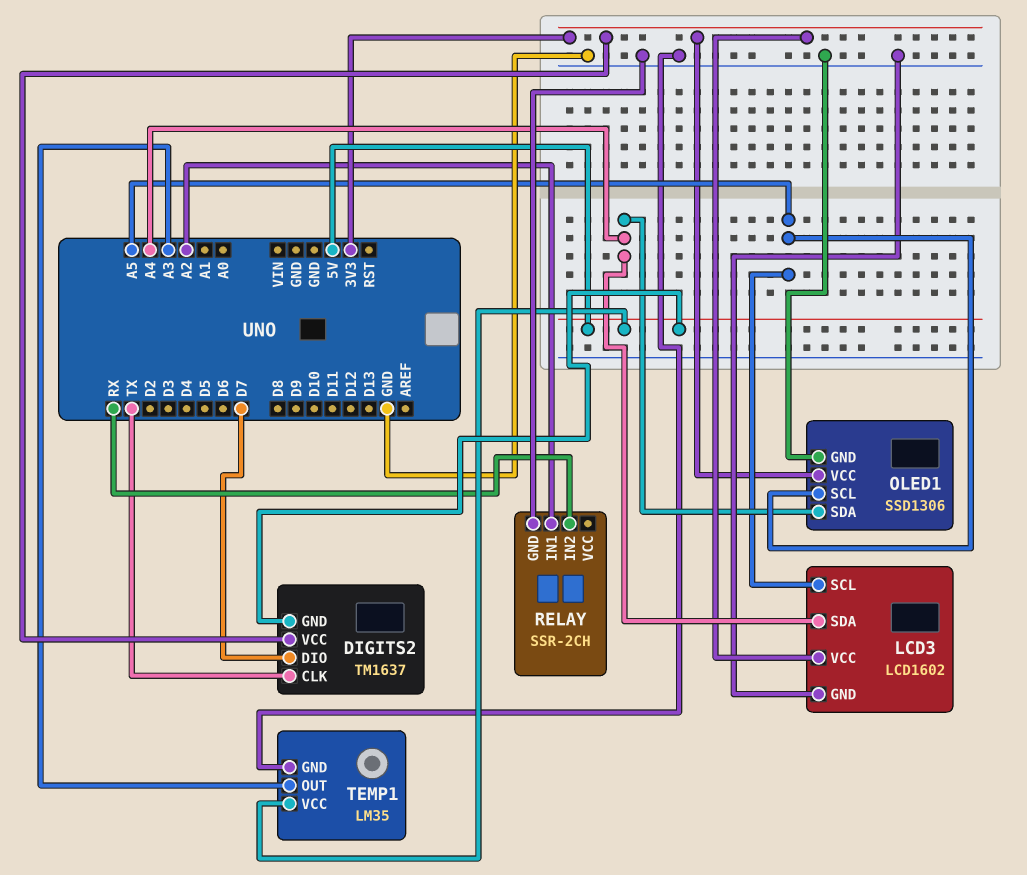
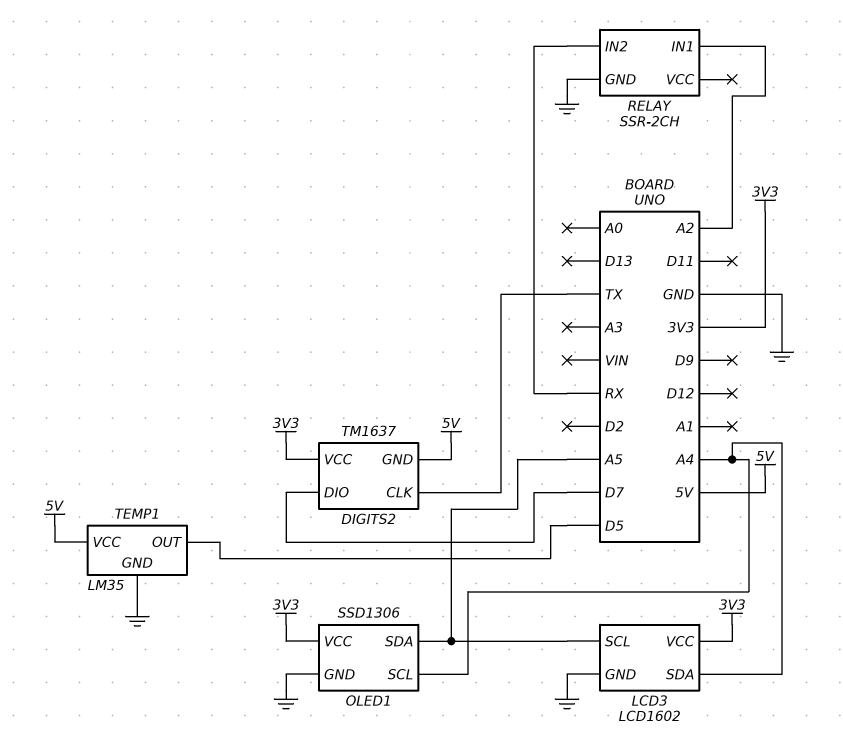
OLED1 pin SCL: A5 -> A4
OLED1 pin SDA: A4 -> A5
TEMP1 pin OUT: A3 -> D5

